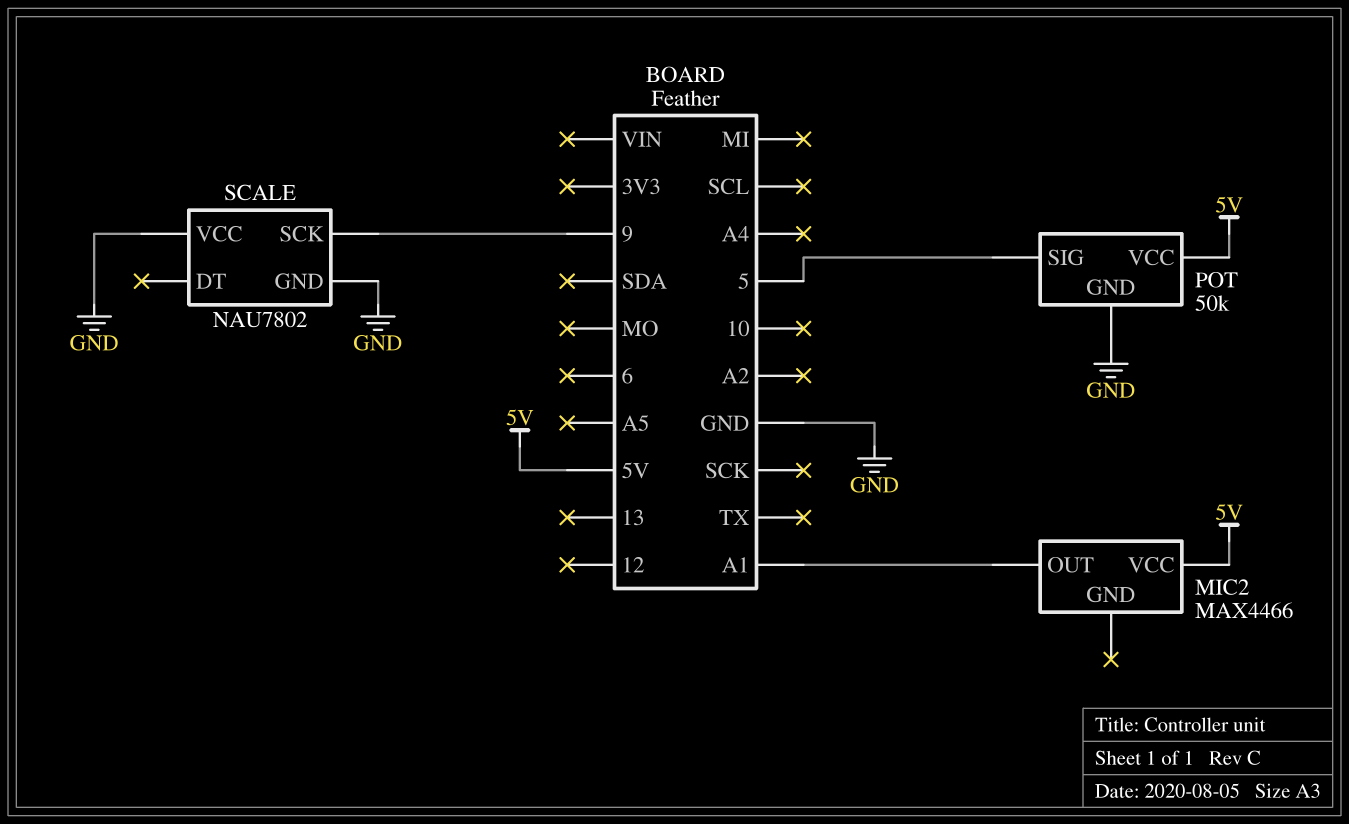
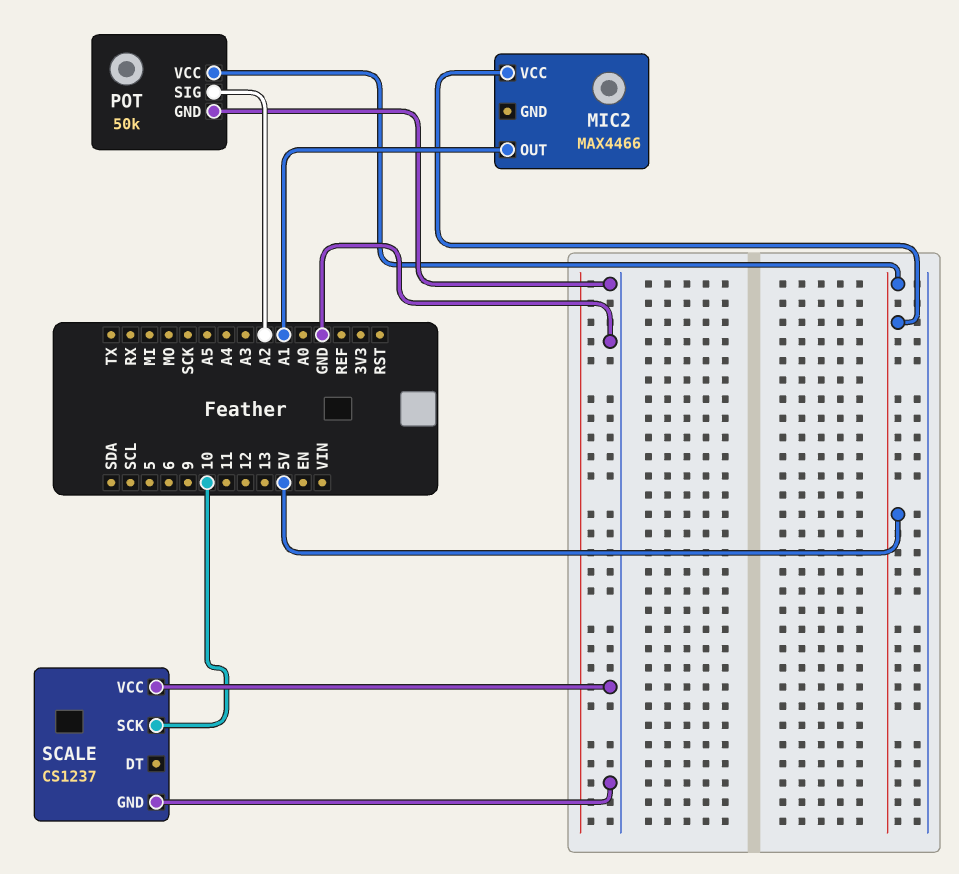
POT pin SIG: 5 -> A2
SCALE: NAU7802 -> CS1237
SCALE pin SCK: 9 -> 10

